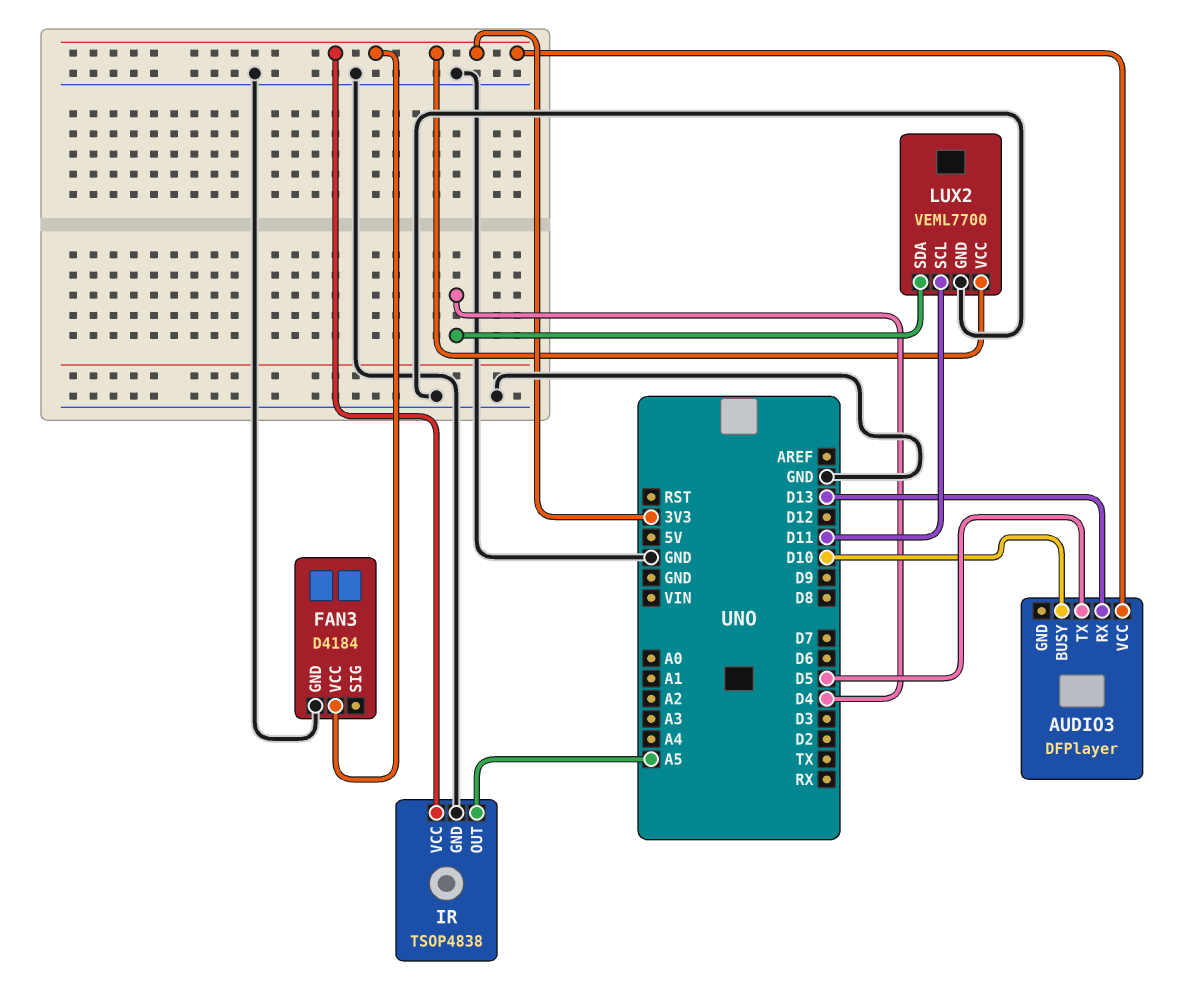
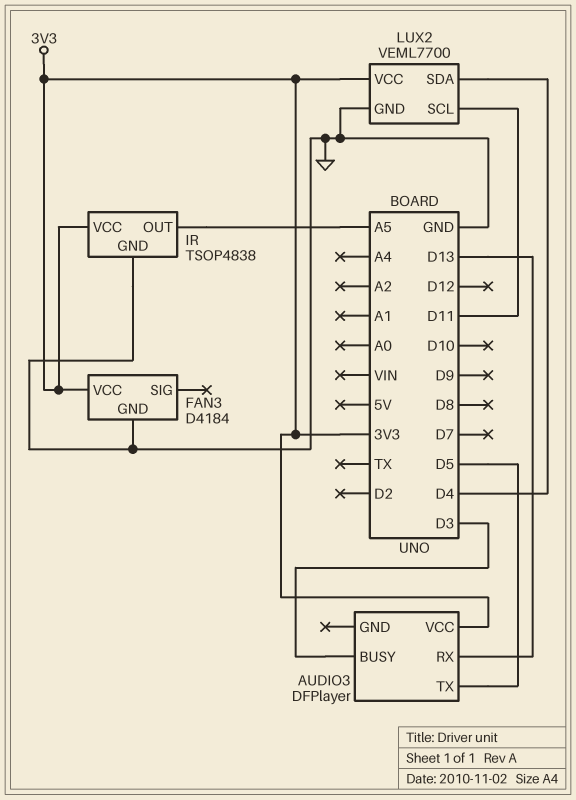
AUDIO3 pin BUSY: D10 -> D3

